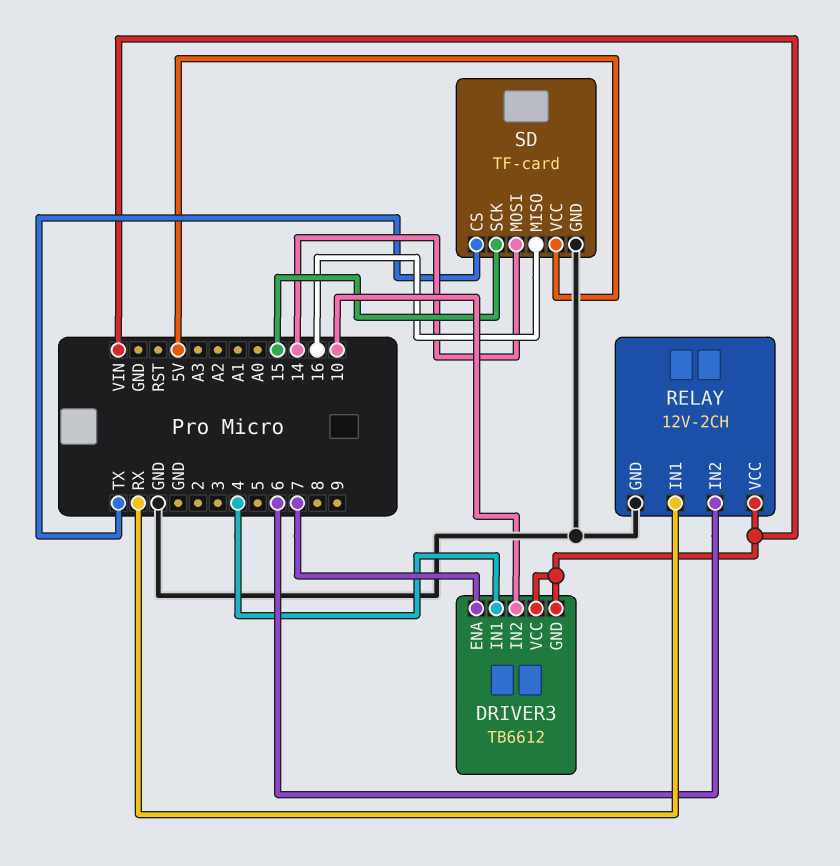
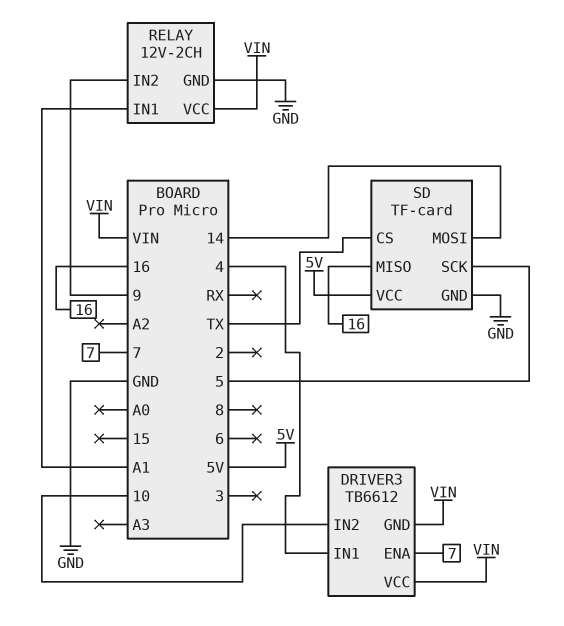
RELAY pin IN1: RX -> A1
RELAY pin IN2: 6 -> 9
SD pin SCK: 15 -> 5

